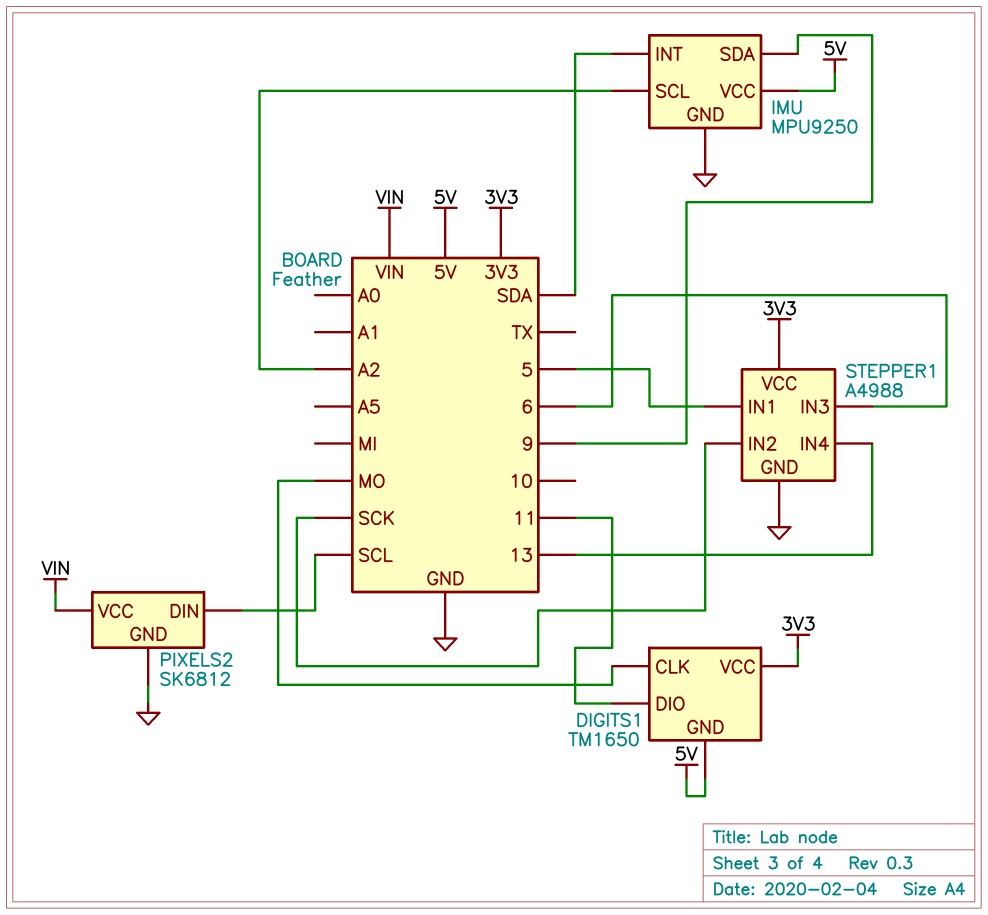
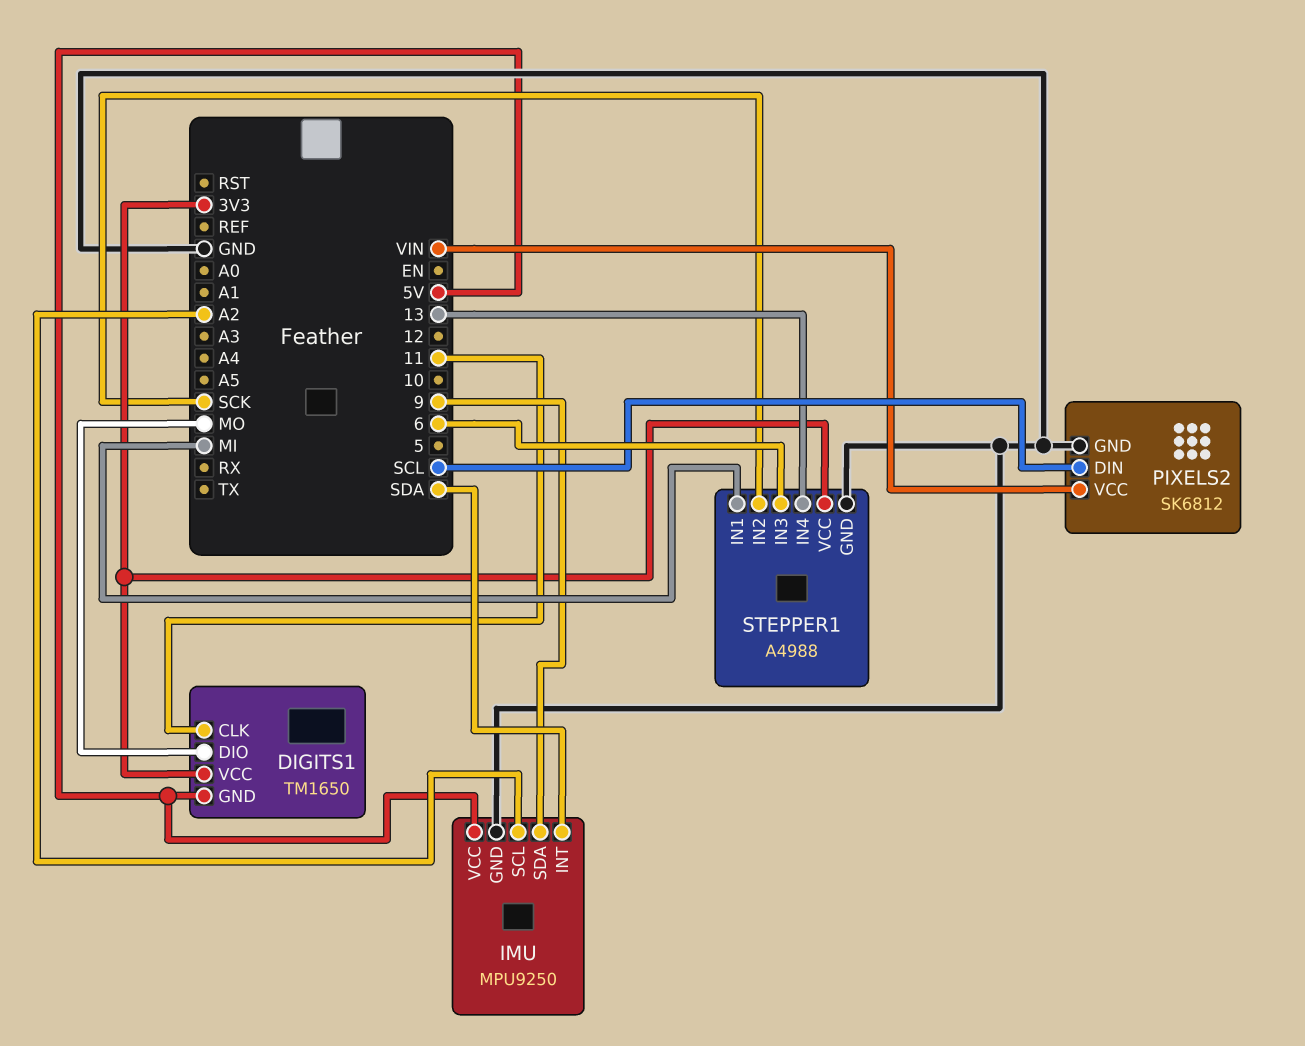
DIGITS1 pin CLK: MO -> 11
DIGITS1 pin DIO: 11 -> MO
STEPPER1 pin IN1: 5 -> MI

